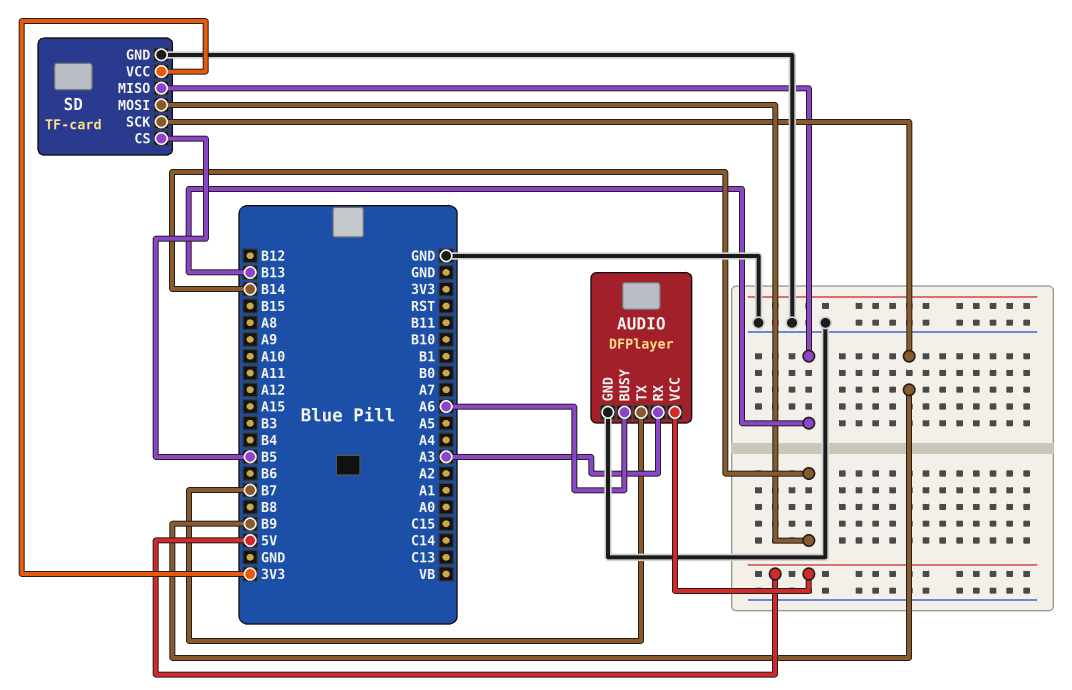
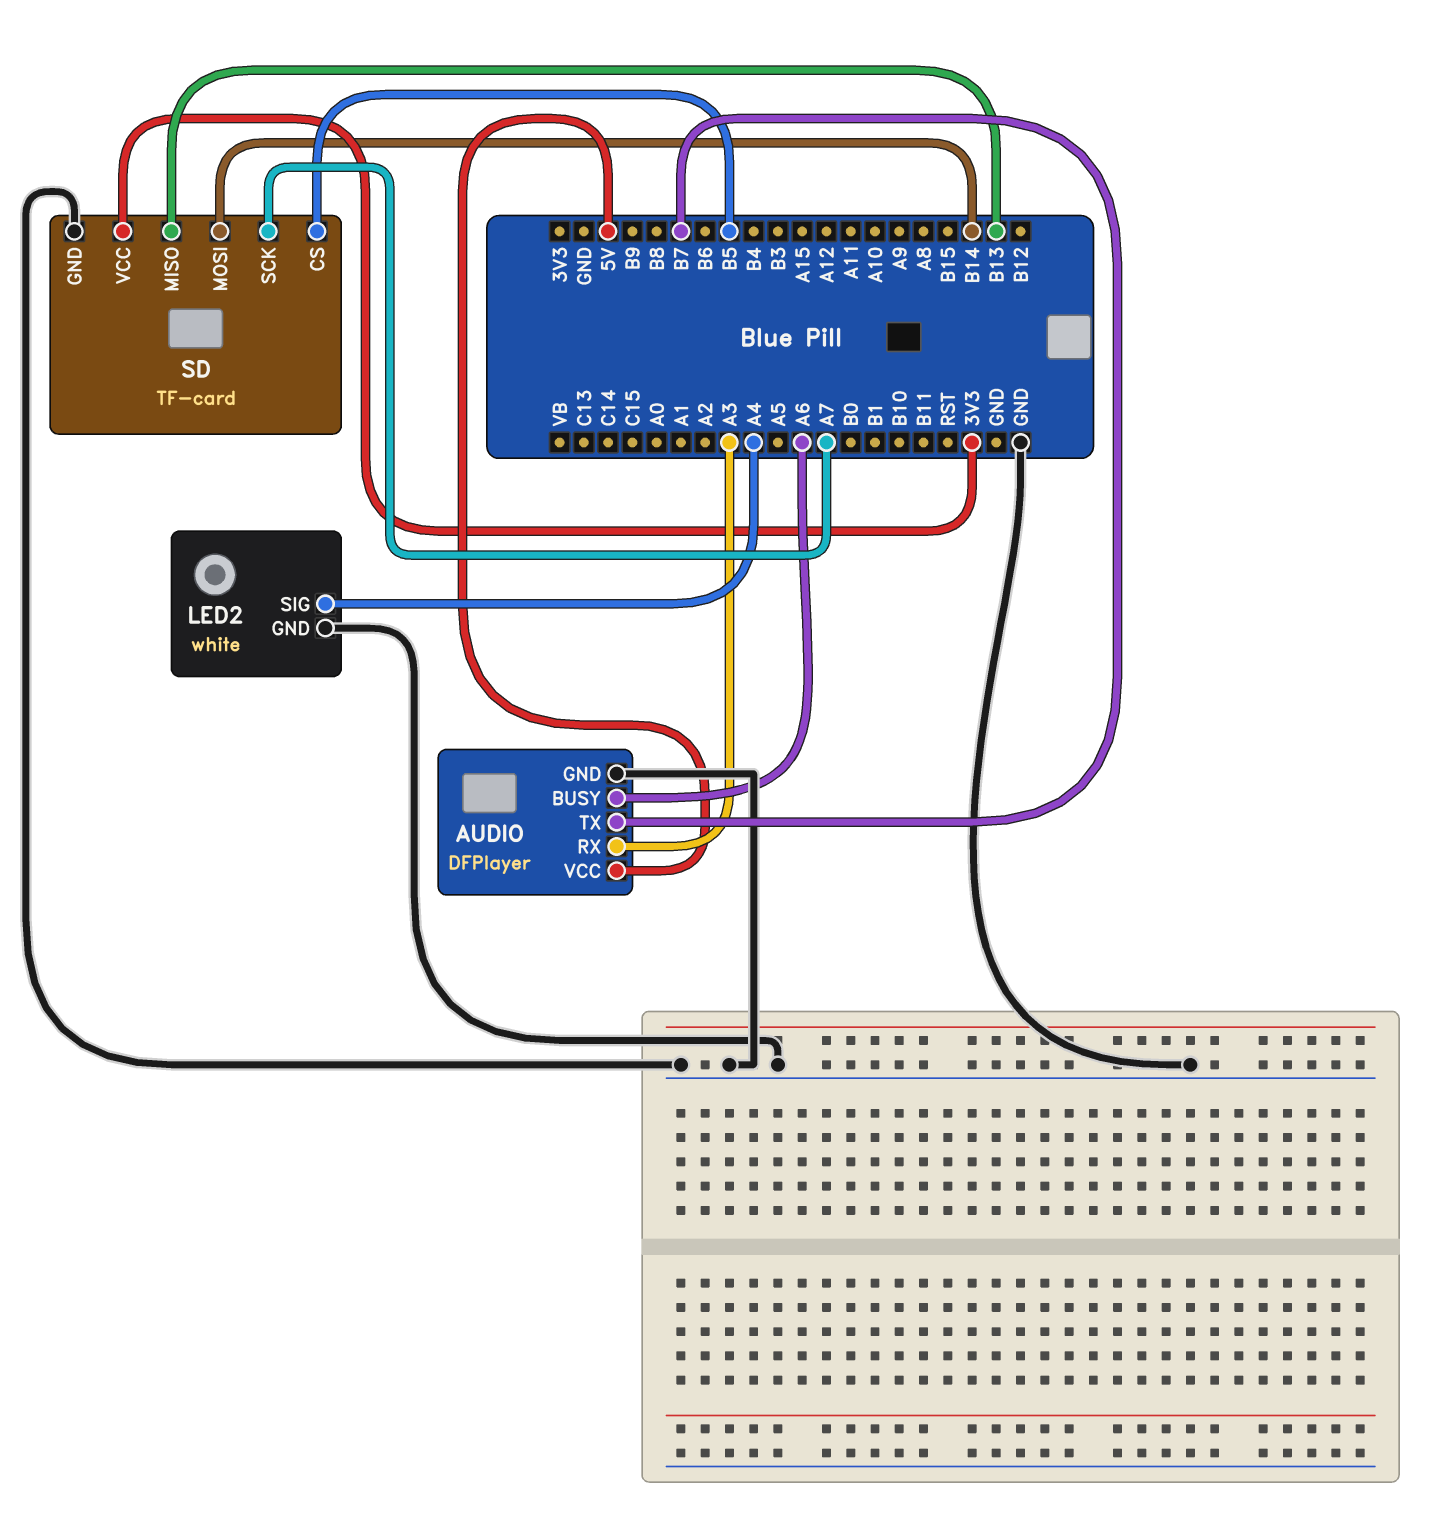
LED2: none -> white
LED2 pin GND: none -> GND
LED2 pin SIG: none -> A4
SD pin SCK: B9 -> A7

